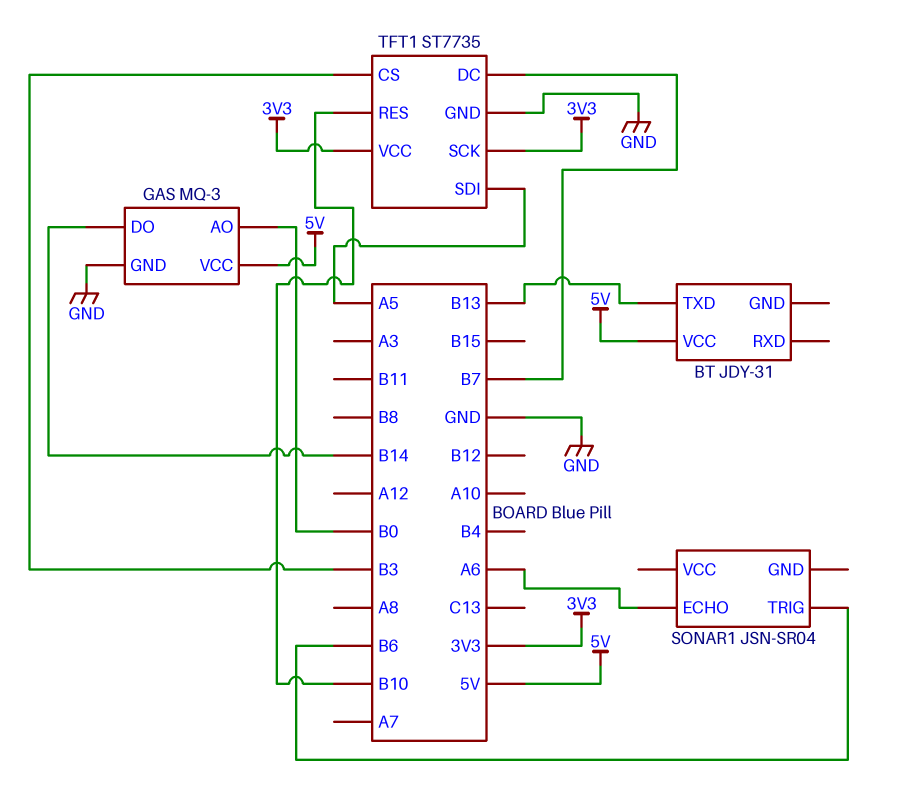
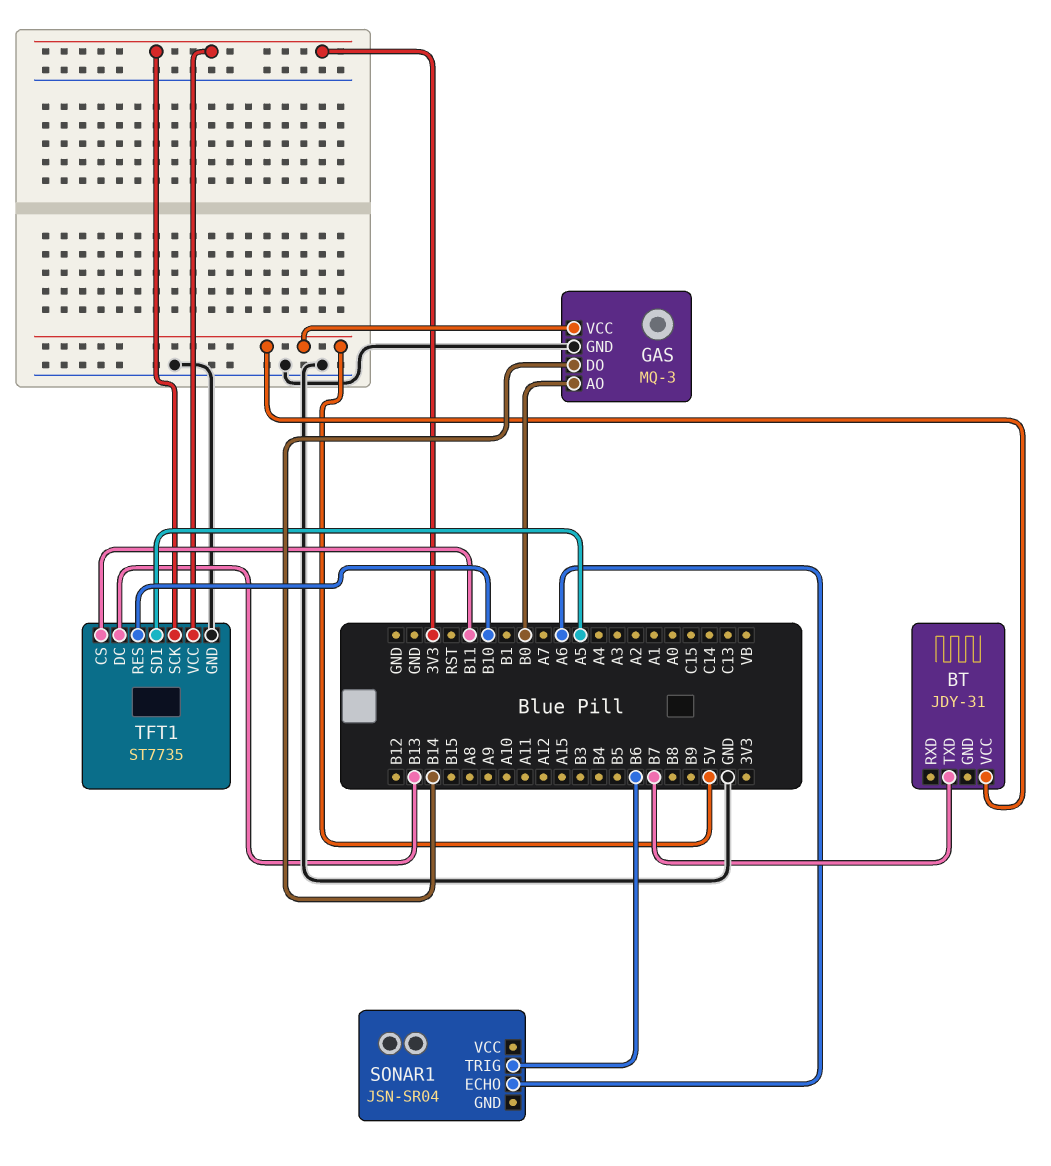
BT pin TXD: B13 -> B7
TFT1 pin CS: B3 -> B11
TFT1 pin DC: B7 -> B13

